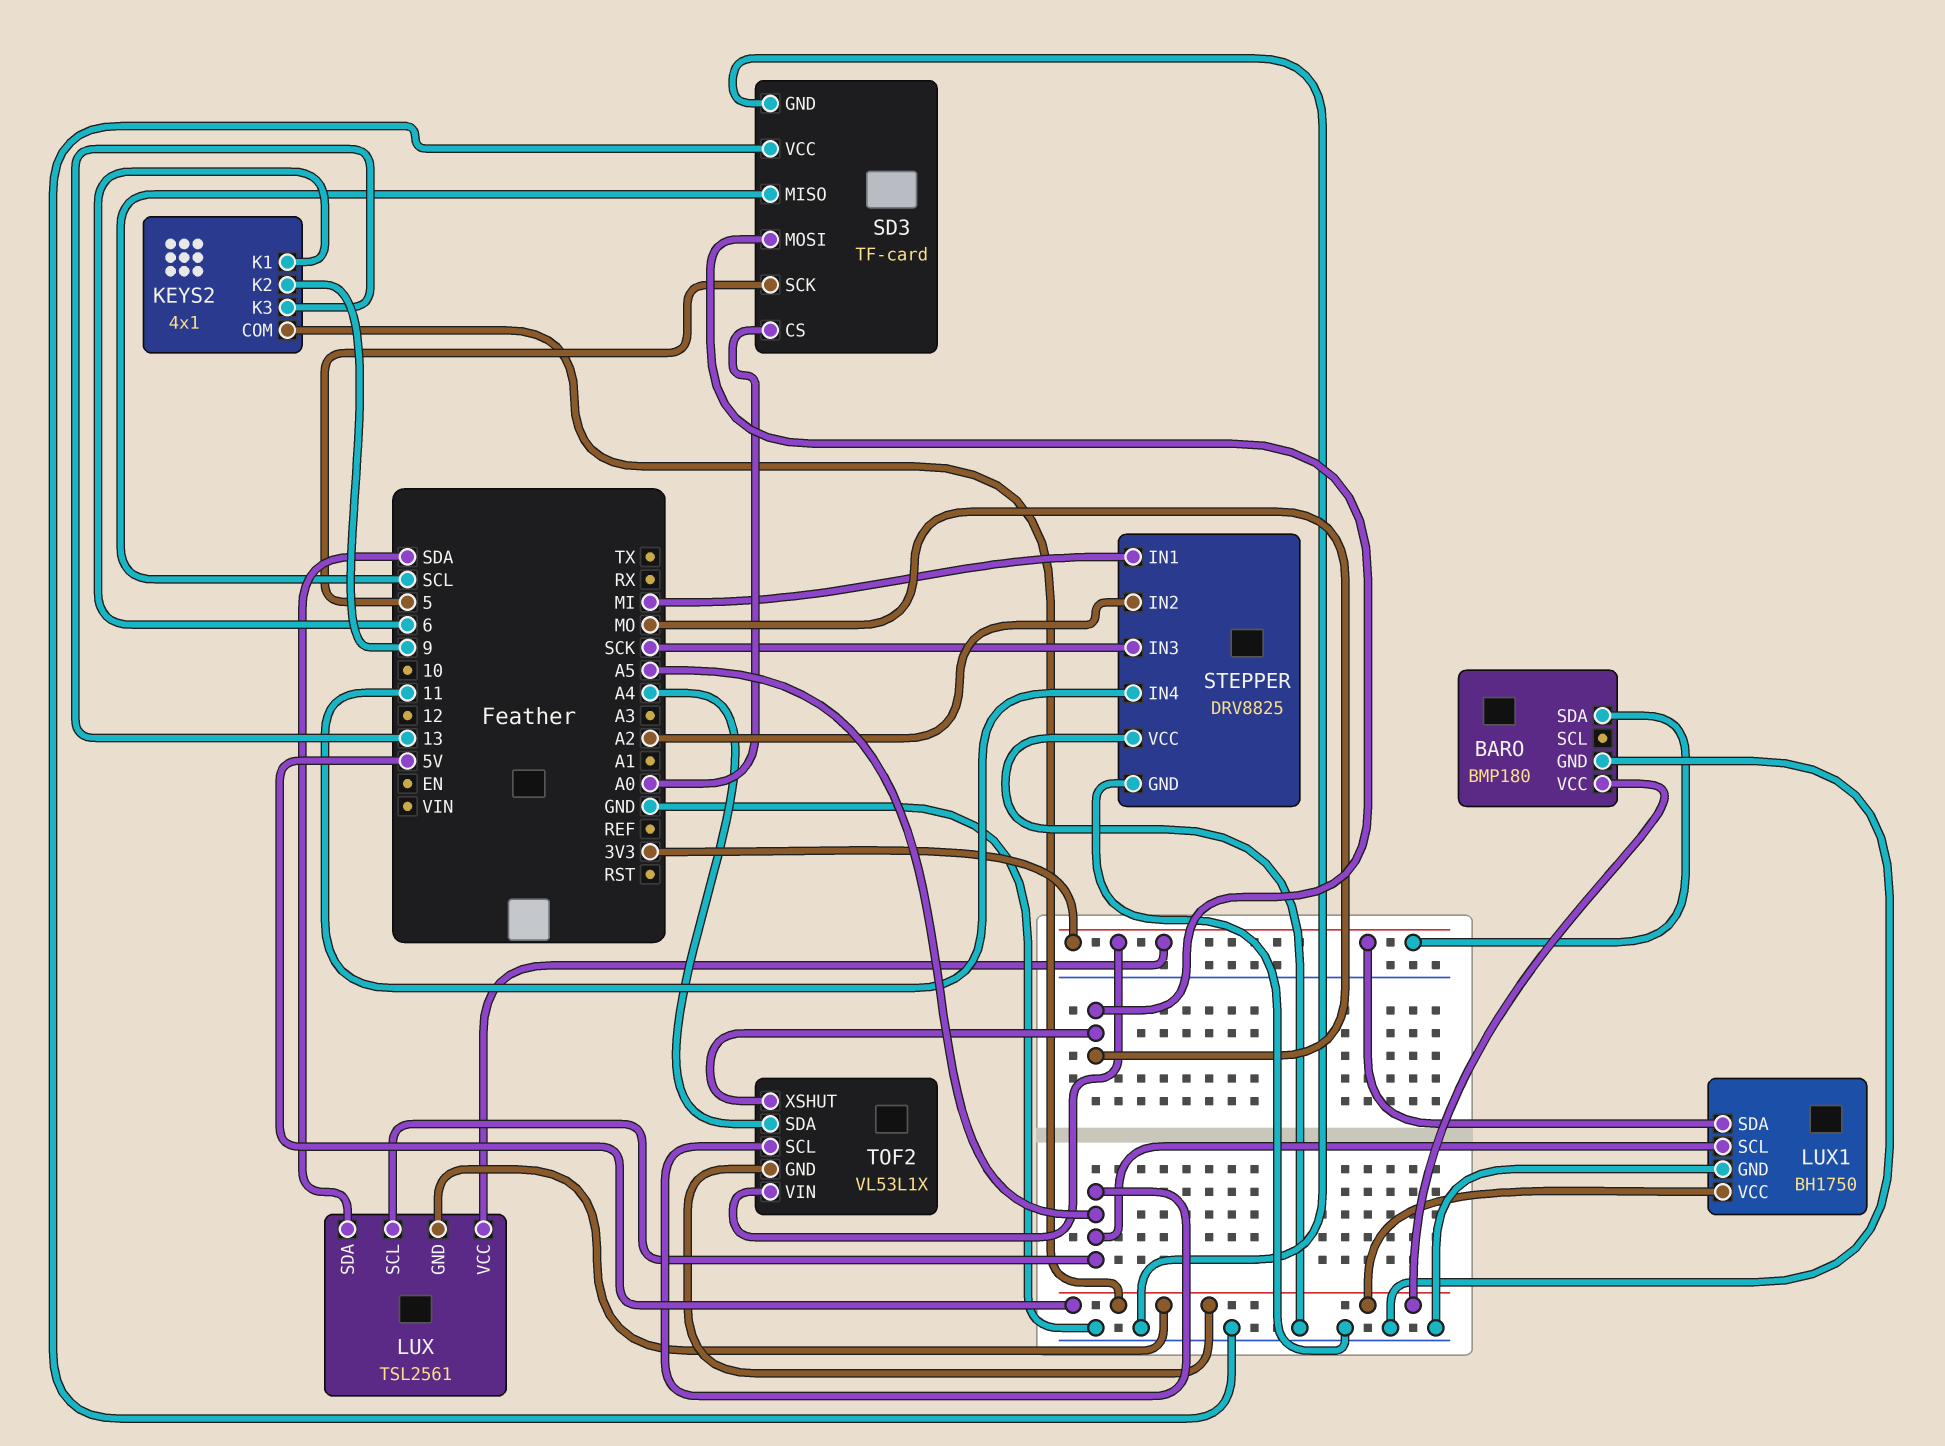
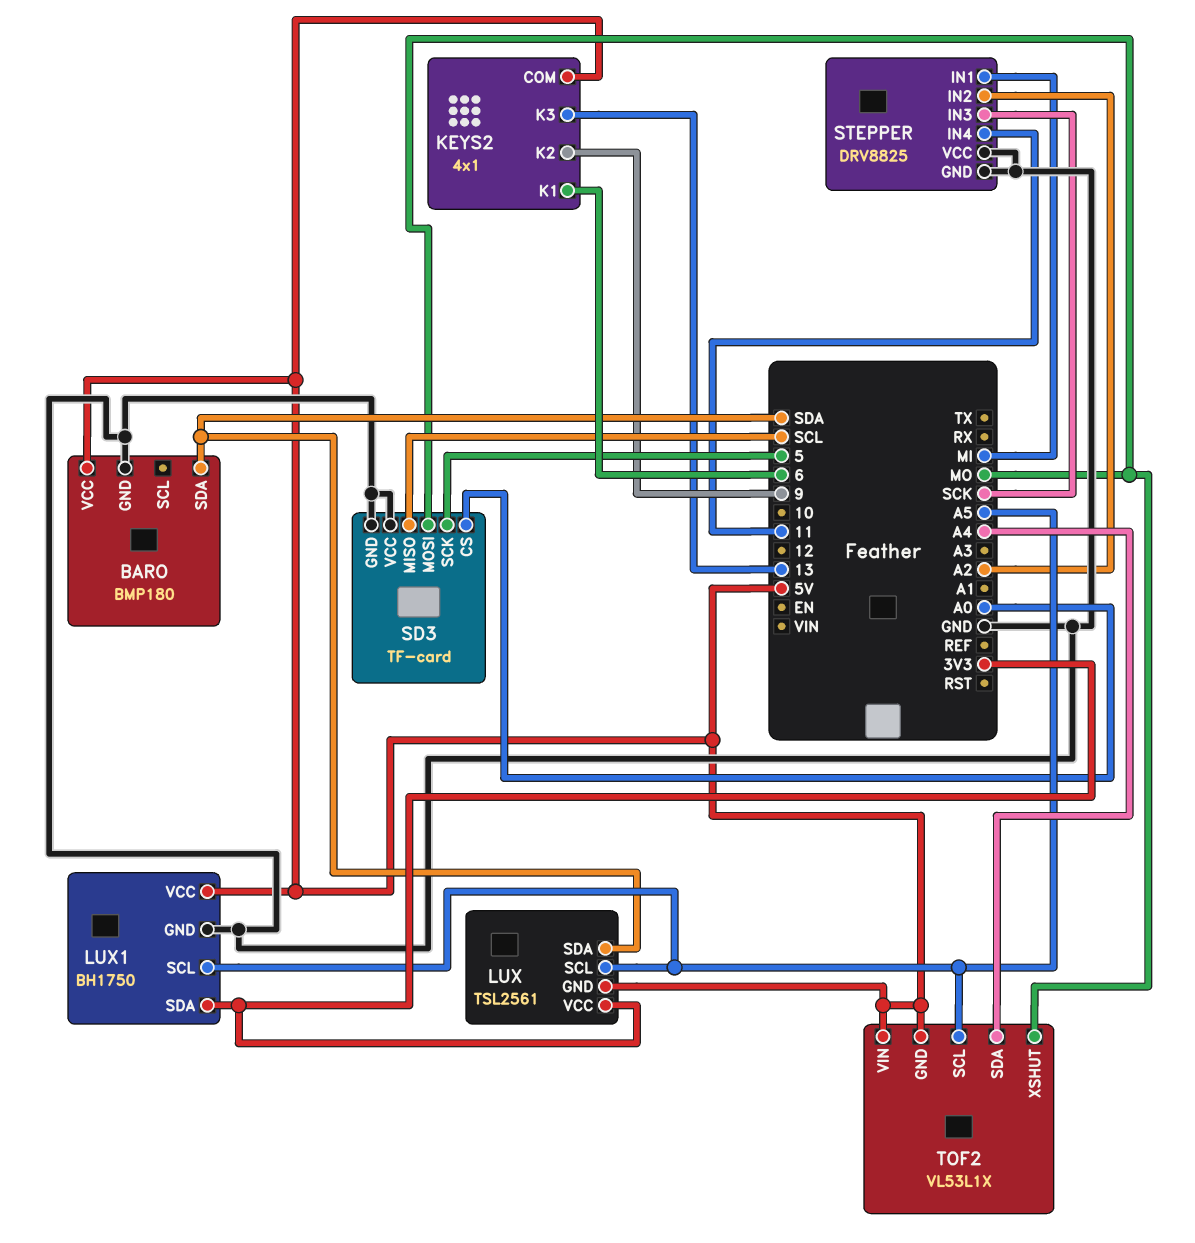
BARO pin SDA: 3V3 -> SDA
TOF2 pin VIN: 3V3 -> 5V

